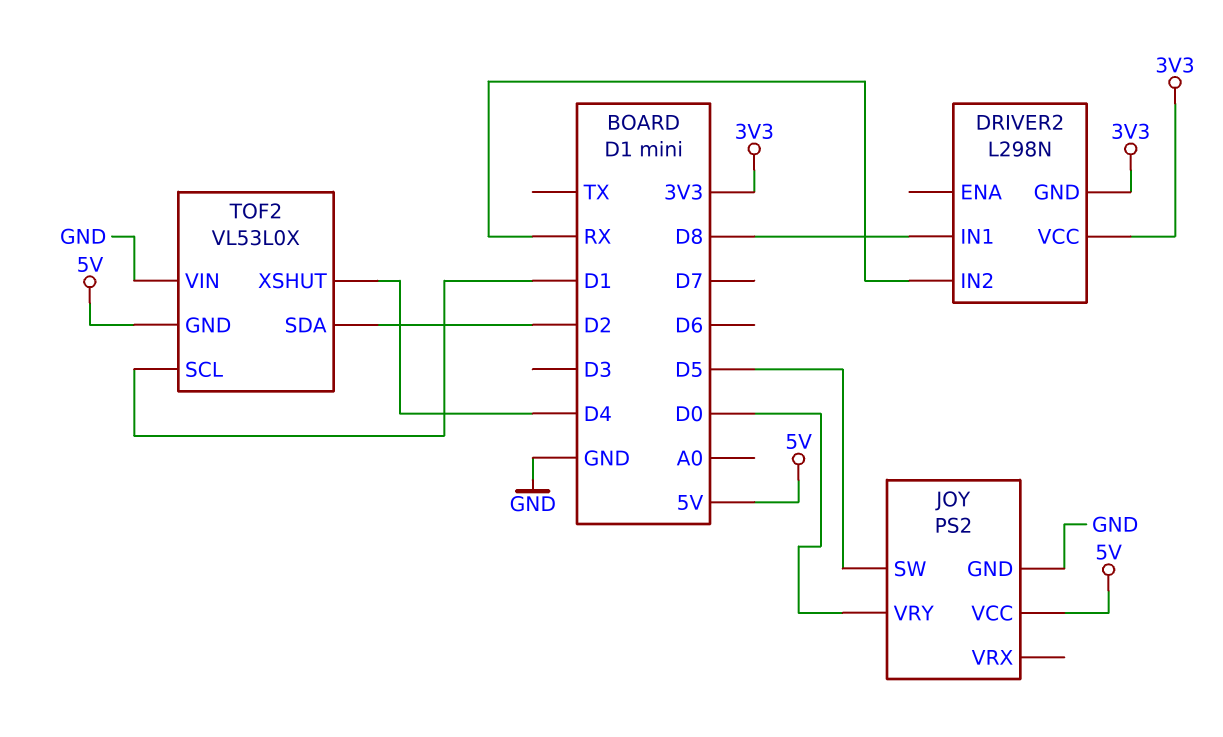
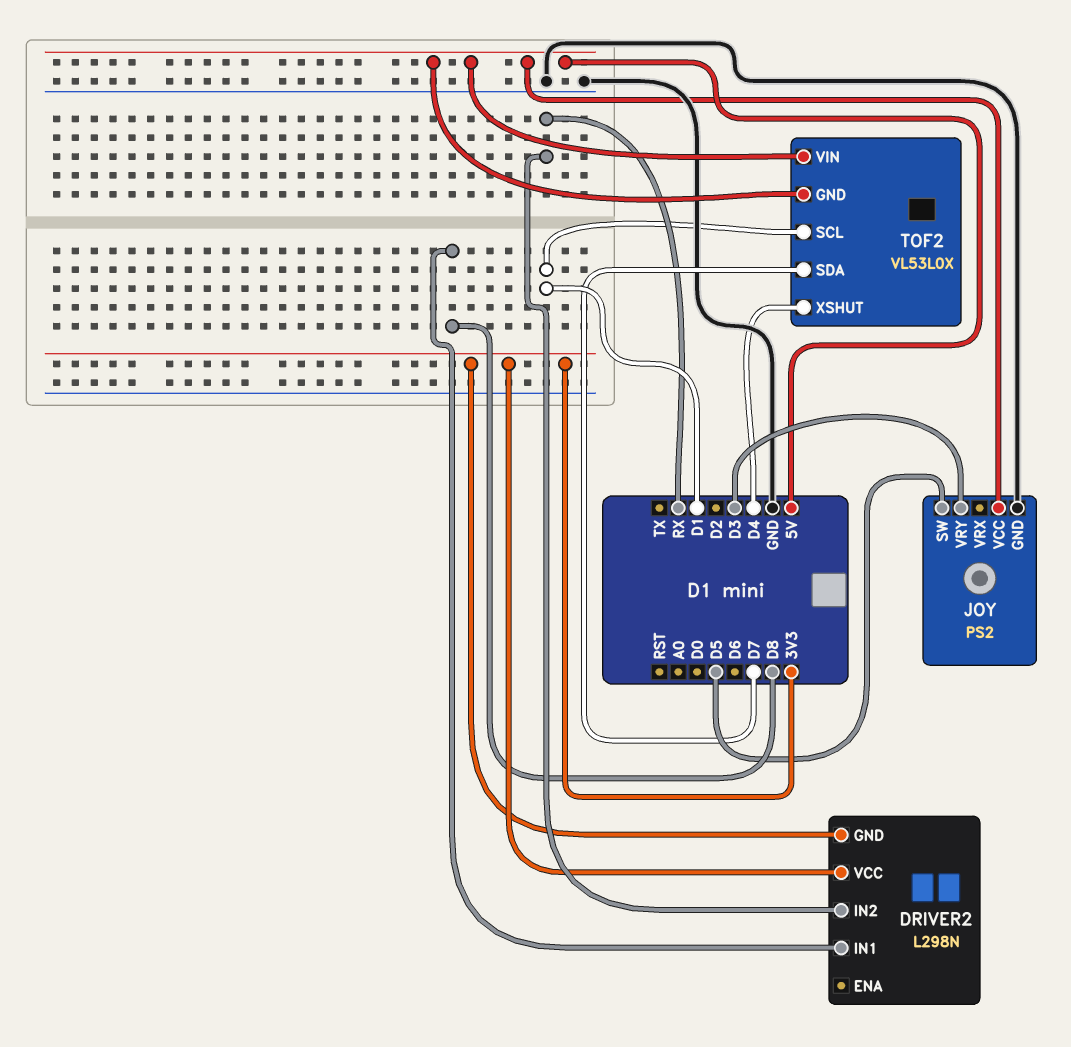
JOY pin VRY: D0 -> D3
TOF2 pin SDA: D2 -> D7
TOF2 pin VIN: GND -> 5V

